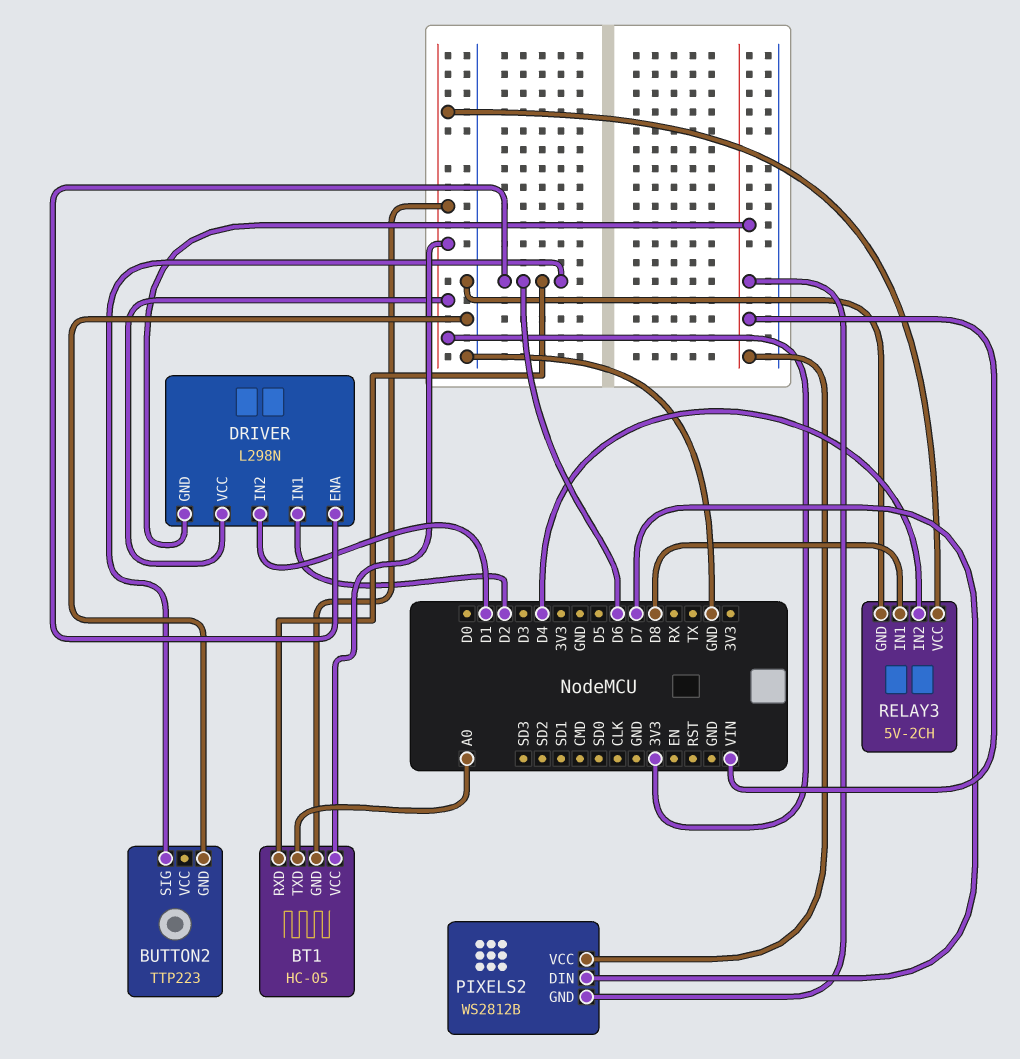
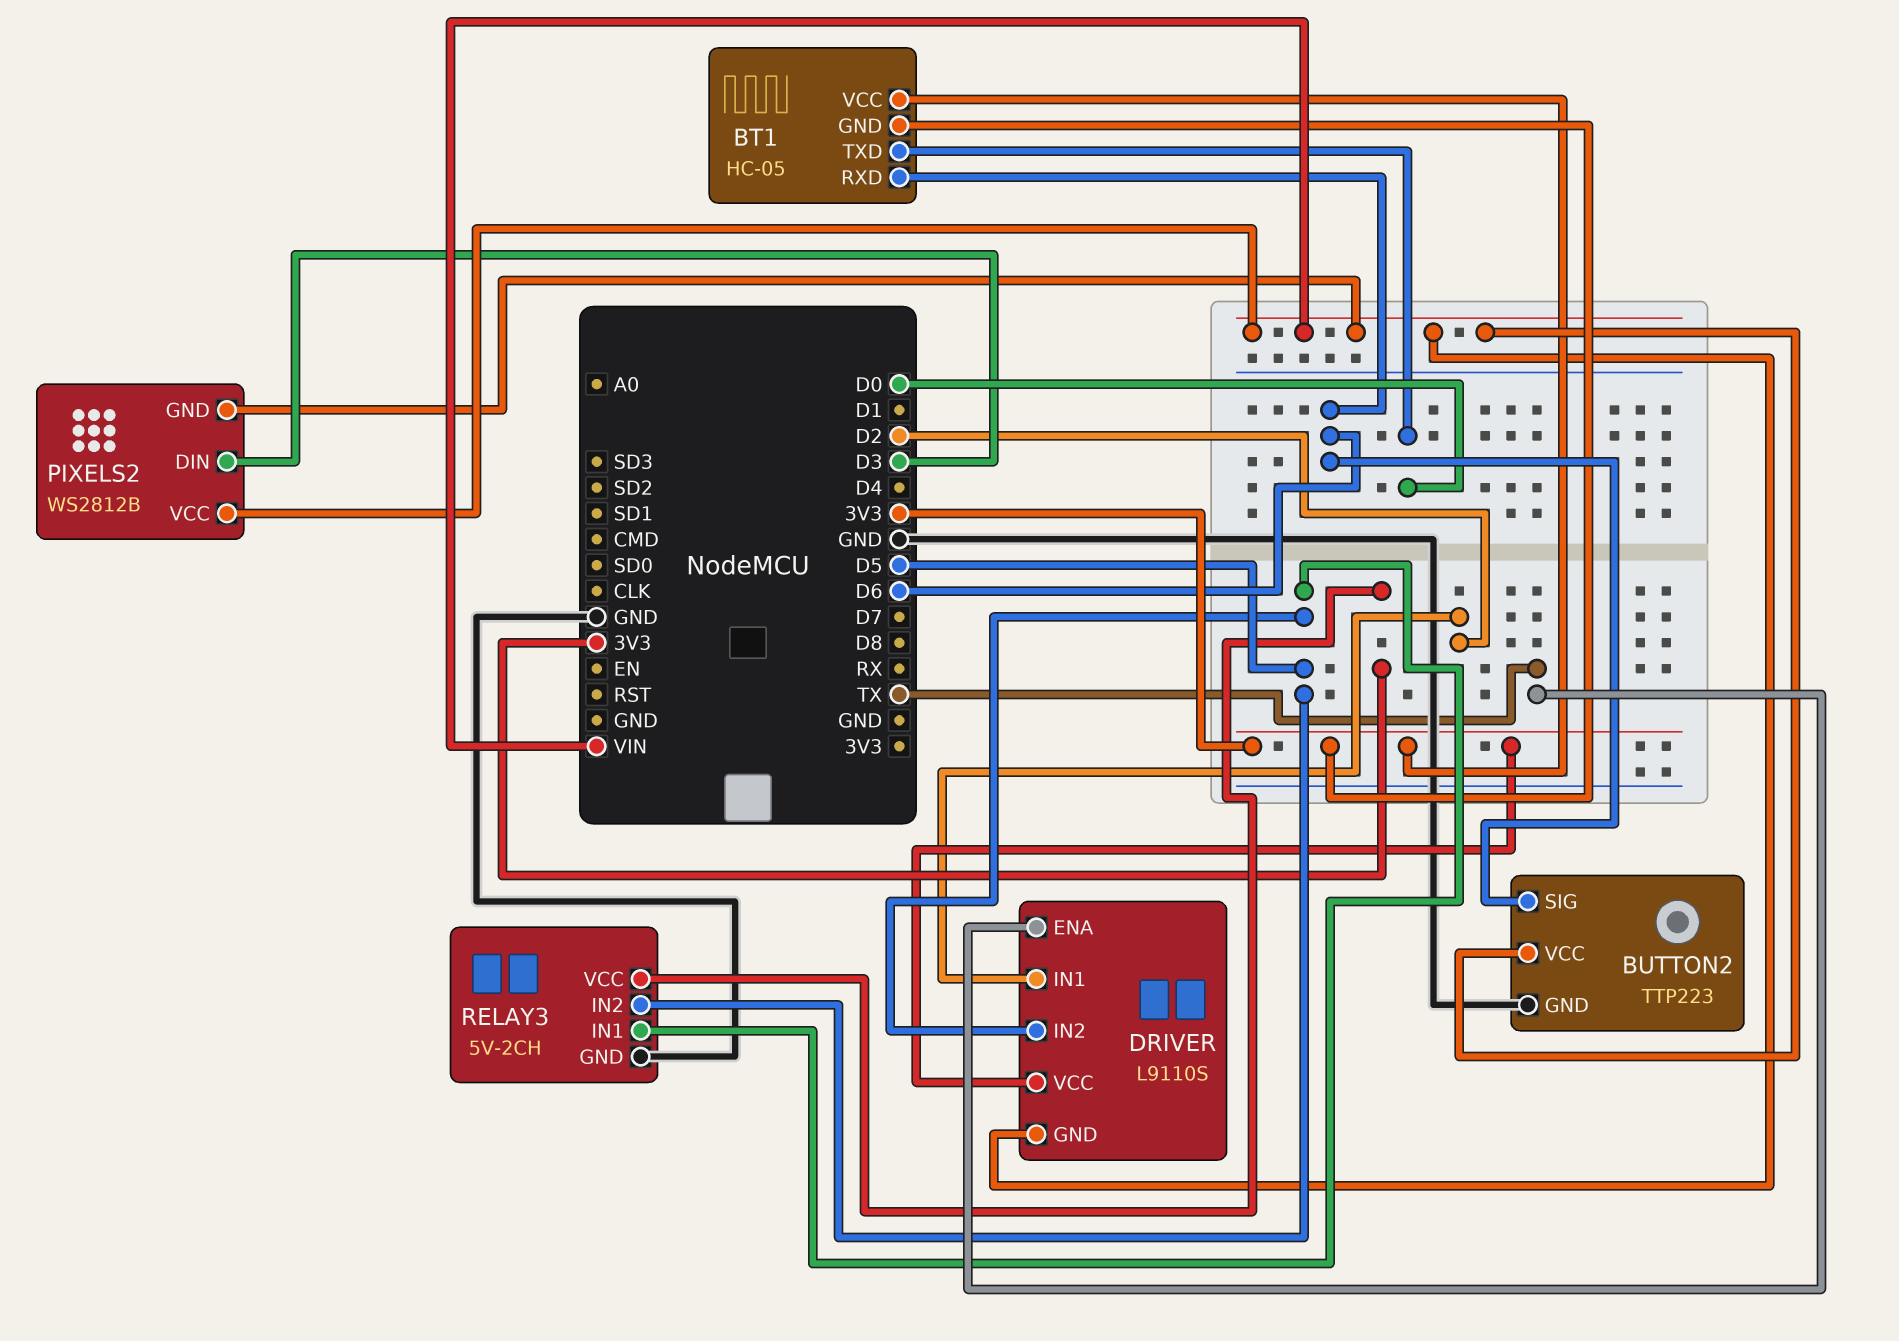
BT1 pin TXD: A0 -> D0
BUTTON2 pin VCC: none -> VIN
DRIVER: L298N -> L9110S
DRIVER pin ENA: D6 -> TX
DRIVER pin IN2: D1 -> D5
PIXELS2 pin DIN: D7 -> D3
RELAY3 pin IN1: D8 -> D5
RELAY3 pin IN2: D4 -> D5

